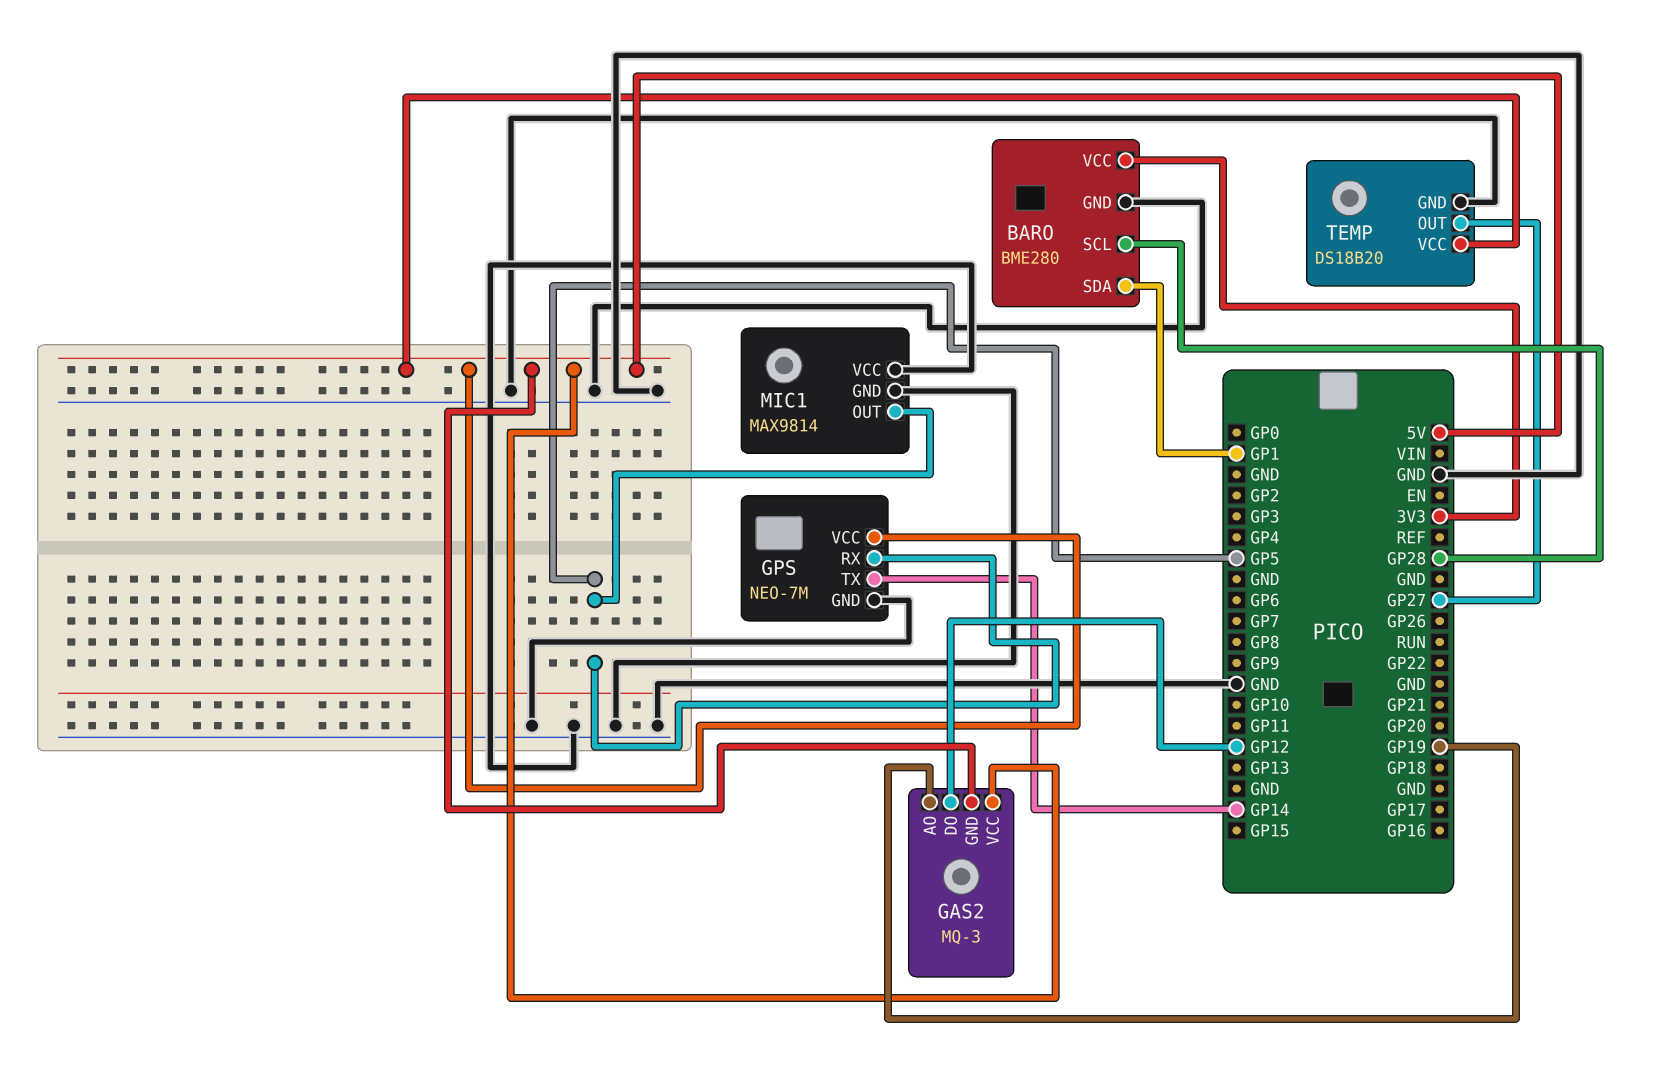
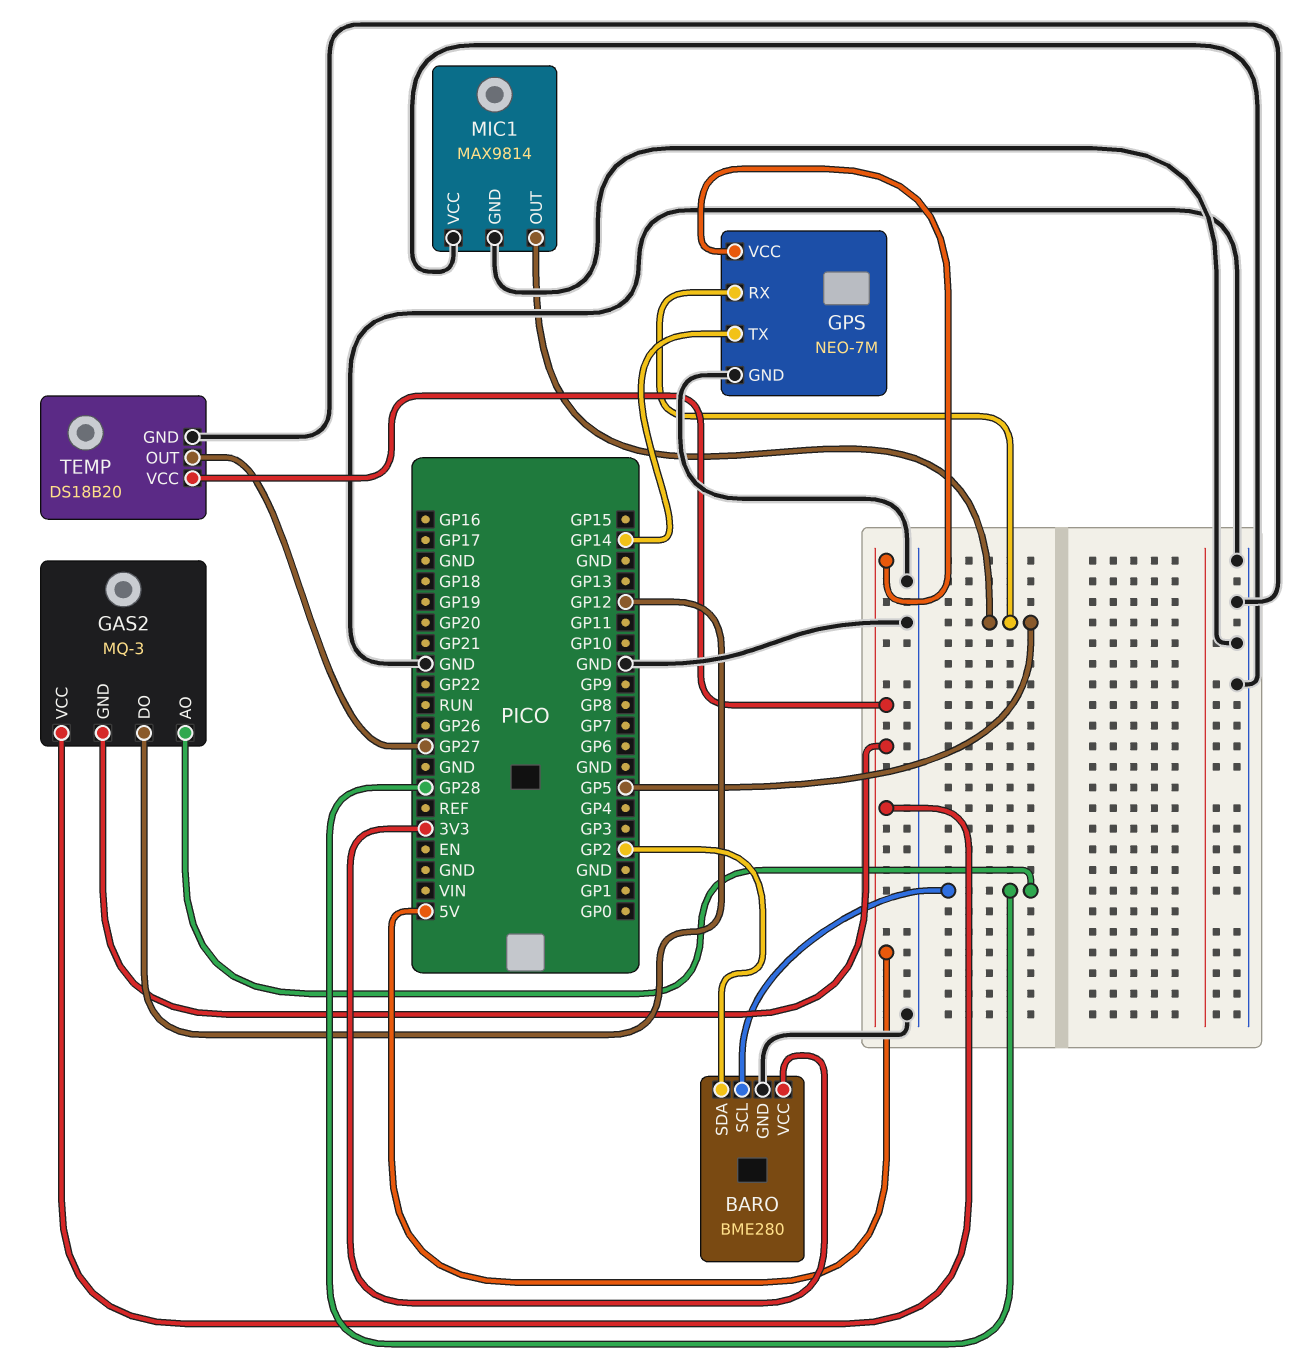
BARO pin SDA: GP1 -> GP2
GAS2 pin AO: GP19 -> GP28

